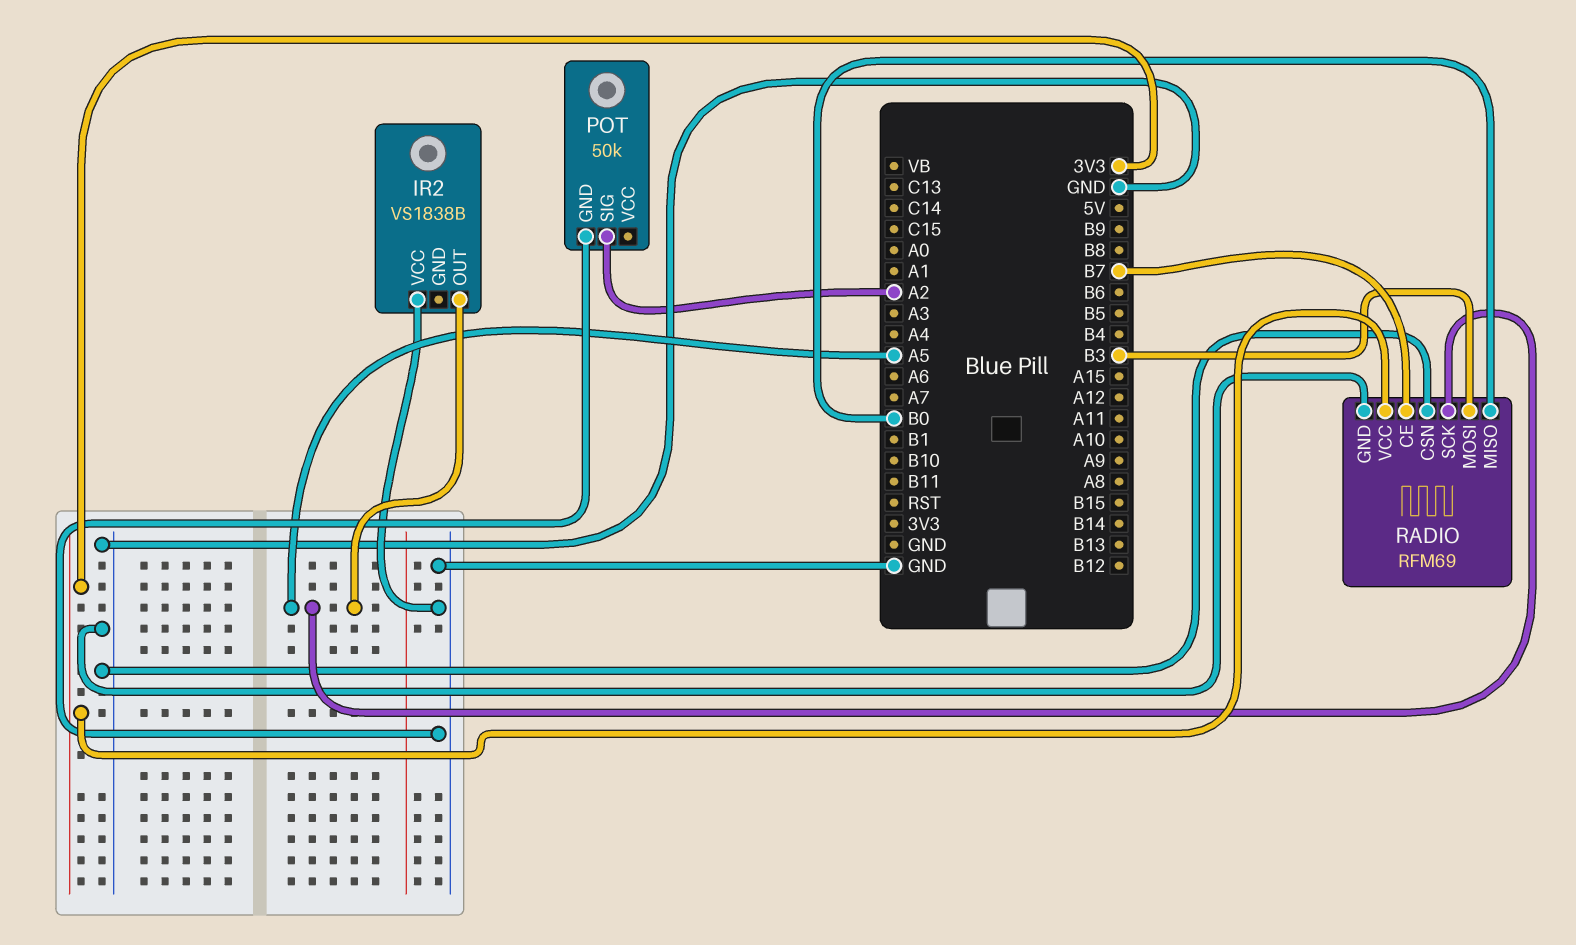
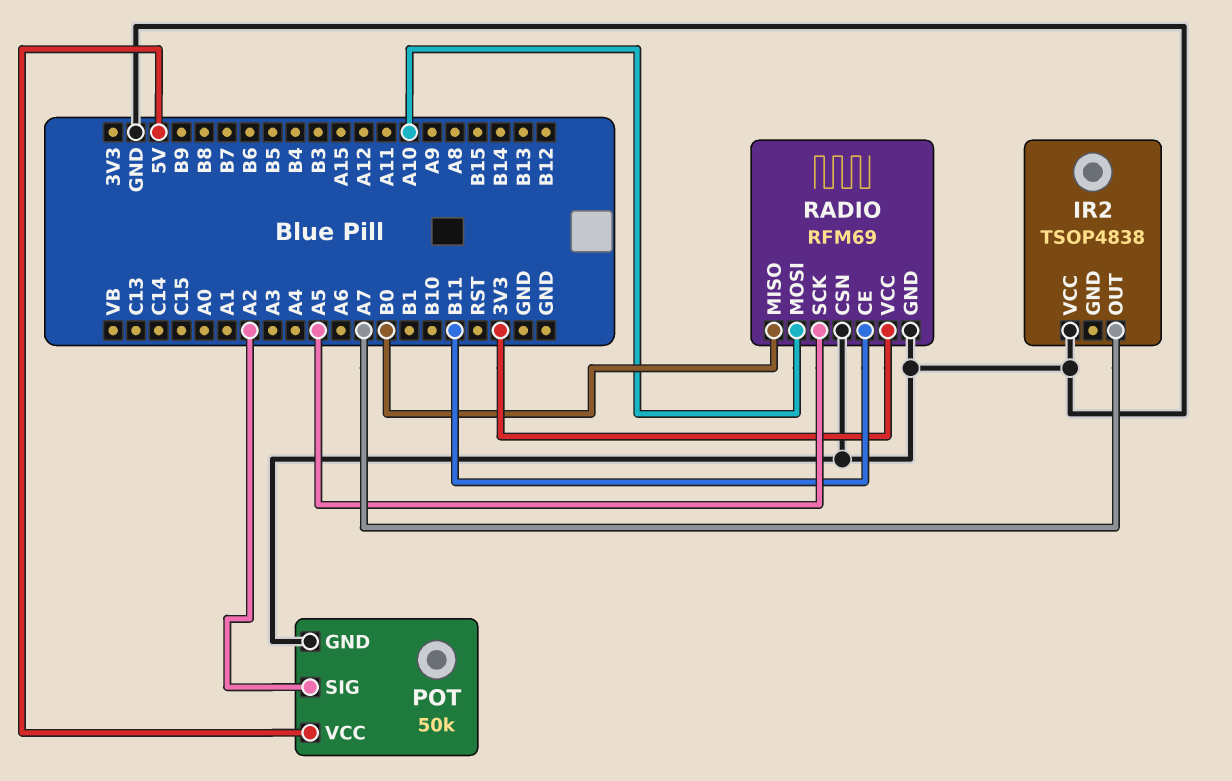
IR2: VS1838B -> TSOP4838
IR2 pin OUT: A5 -> A7
POT pin VCC: none -> 5V
RADIO pin CE: B7 -> B11
RADIO pin MOSI: B3 -> A10

